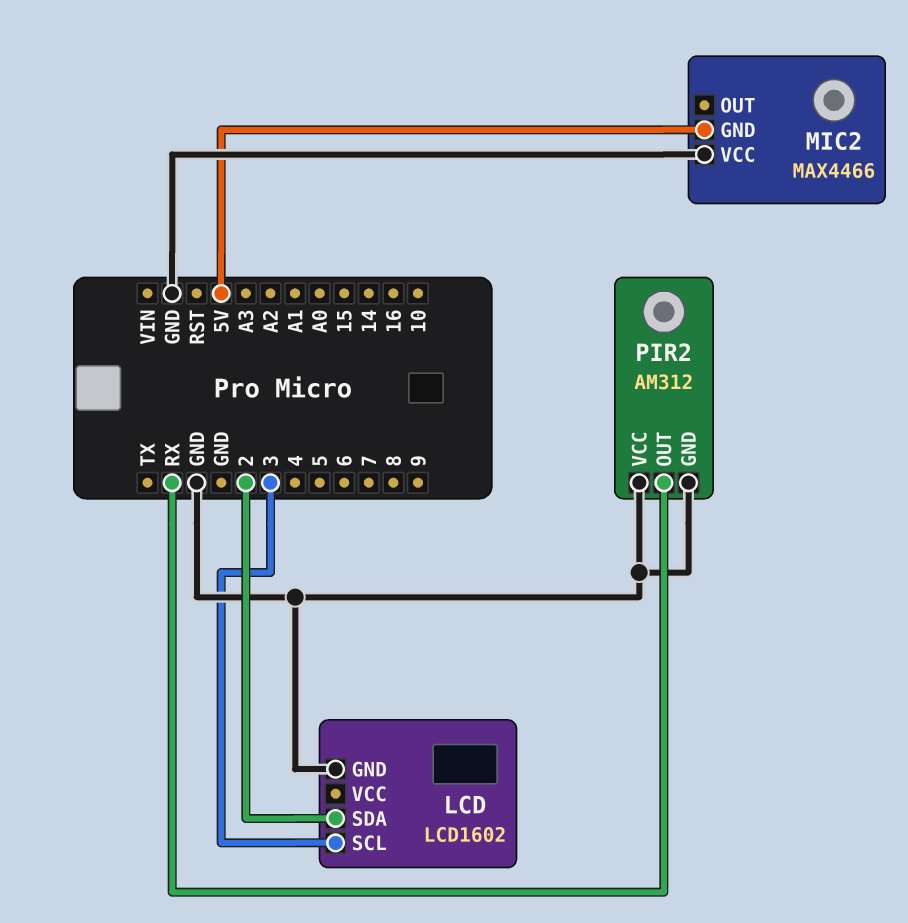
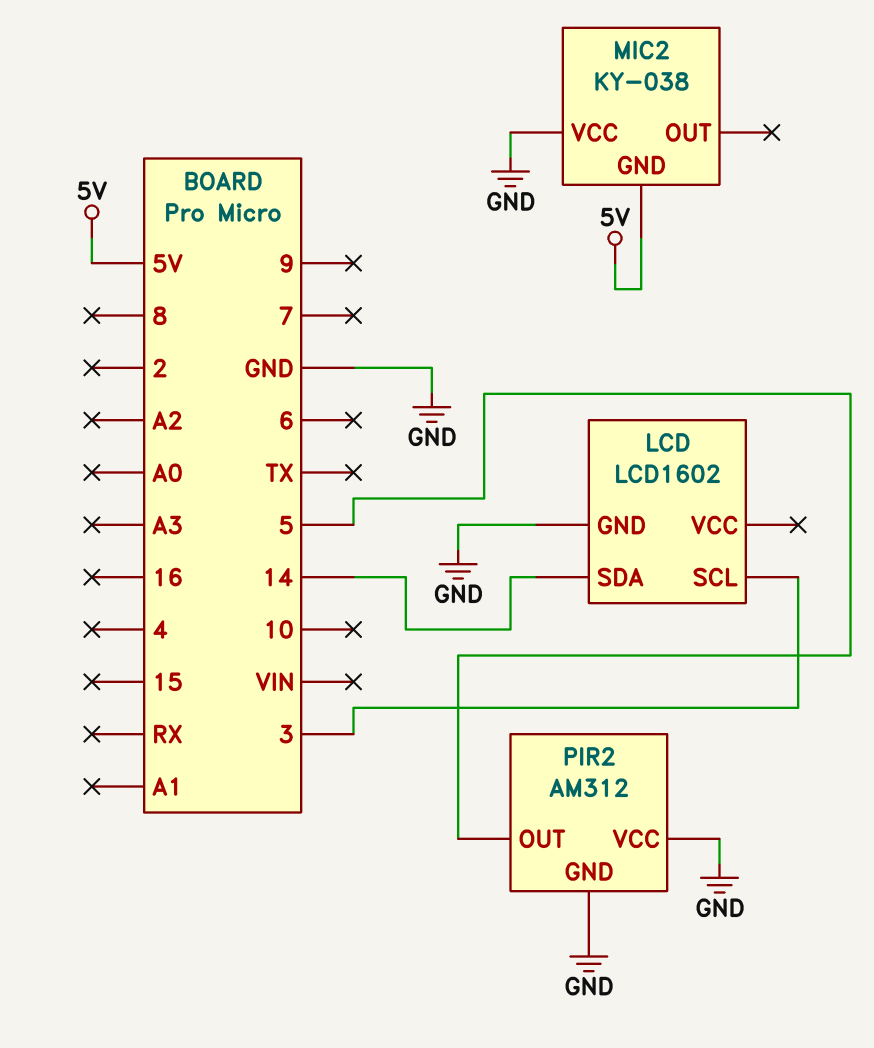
LCD pin SDA: 2 -> 14
MIC2: MAX4466 -> KY-038
PIR2 pin OUT: RX -> 5

